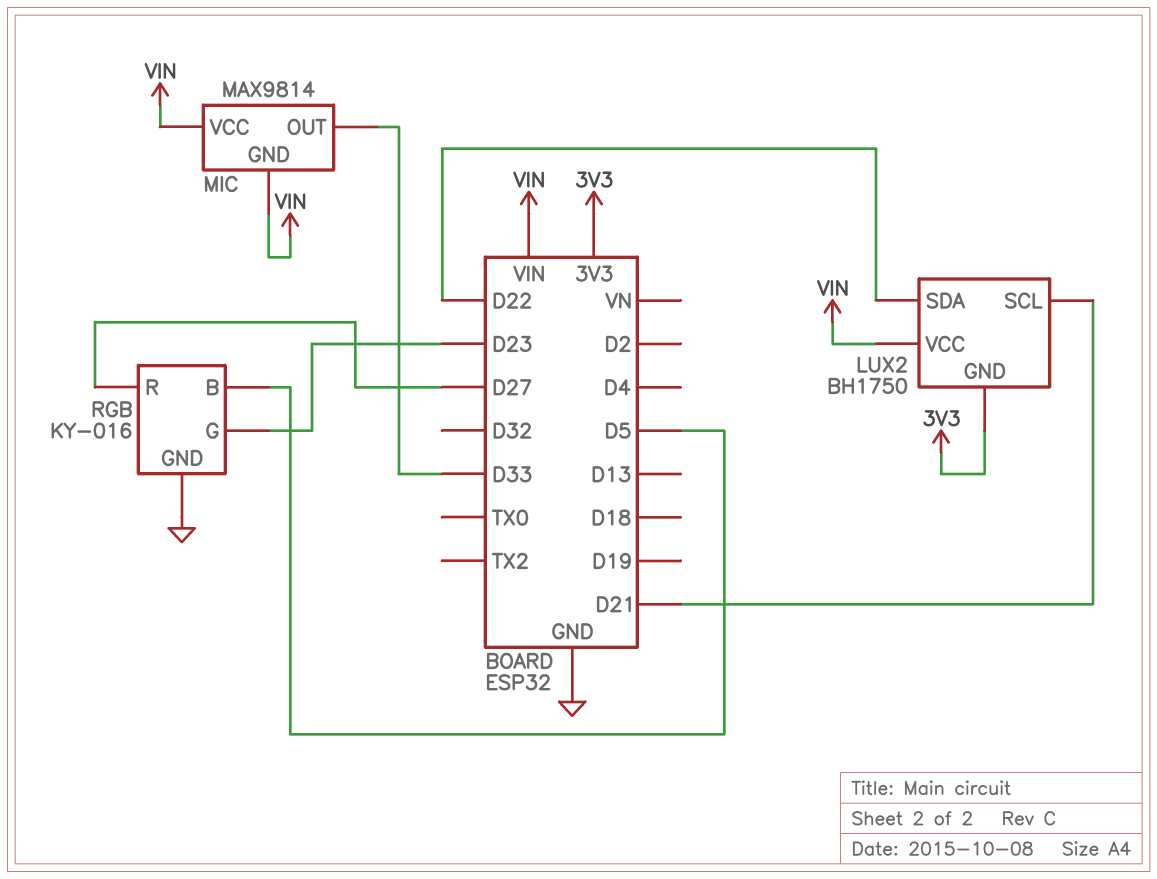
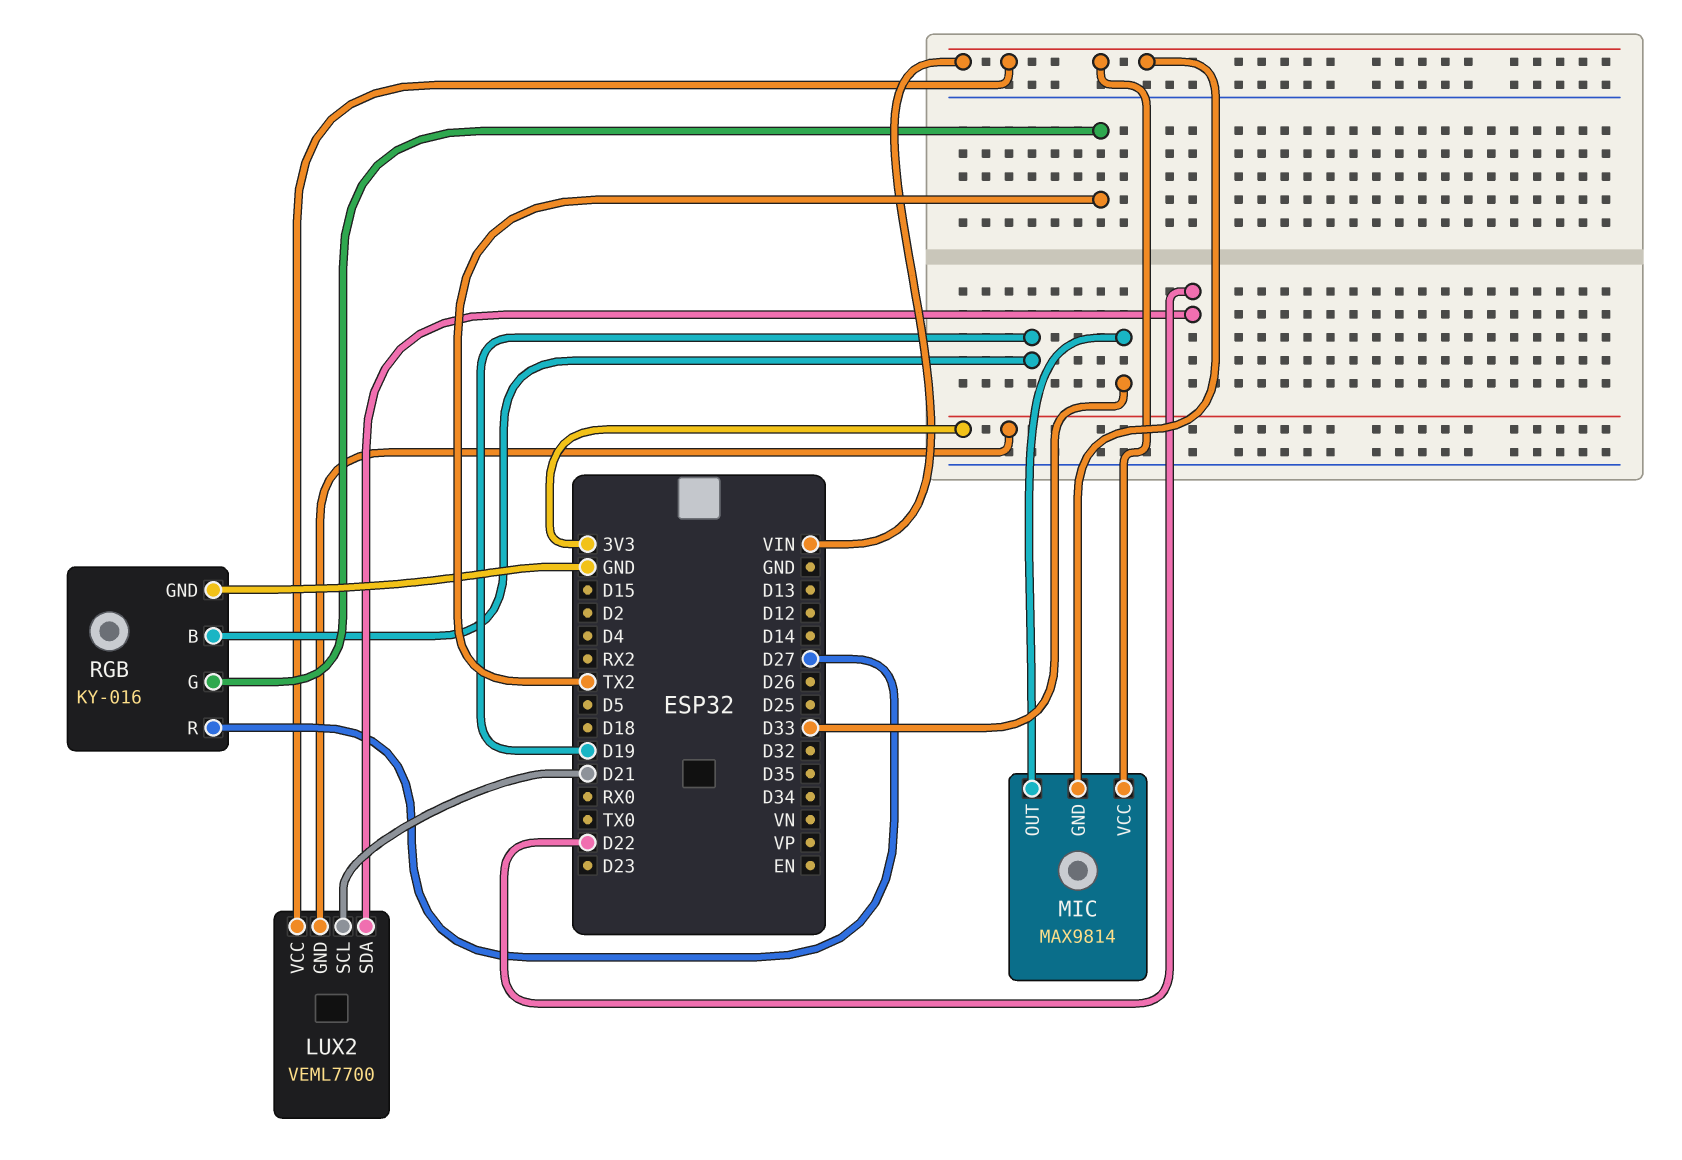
LUX2: BH1750 -> VEML7700
RGB pin B: D5 -> D19
RGB pin G: D23 -> TX2

